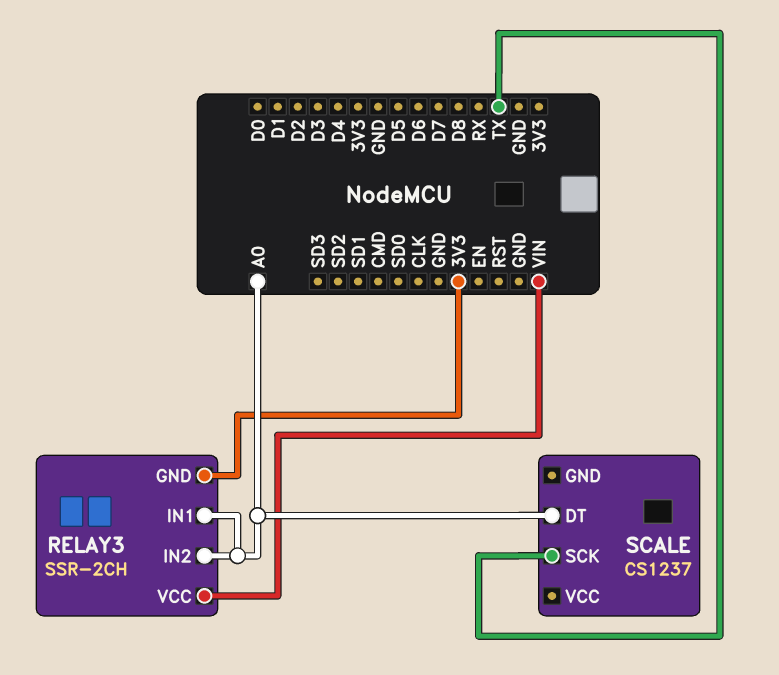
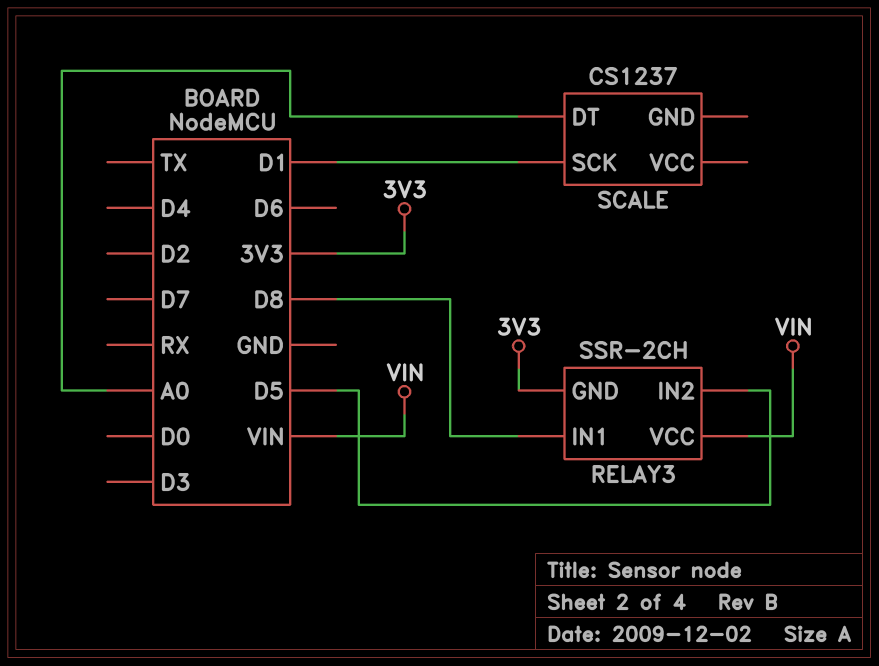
RELAY3 pin IN1: A0 -> D8
RELAY3 pin IN2: A0 -> D5
SCALE pin SCK: TX -> D1

